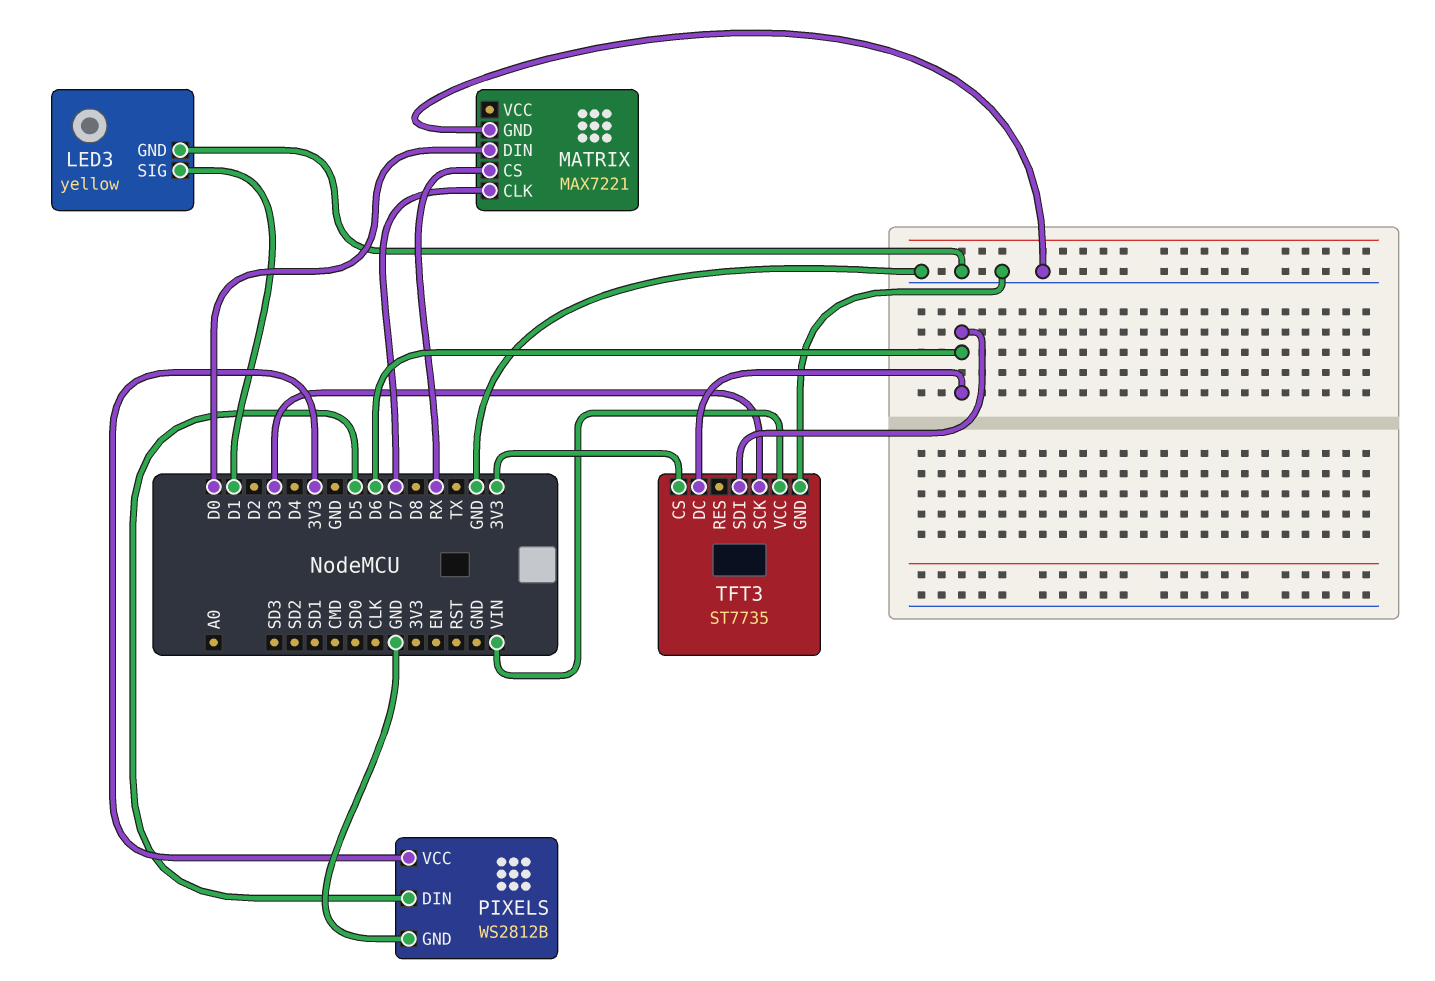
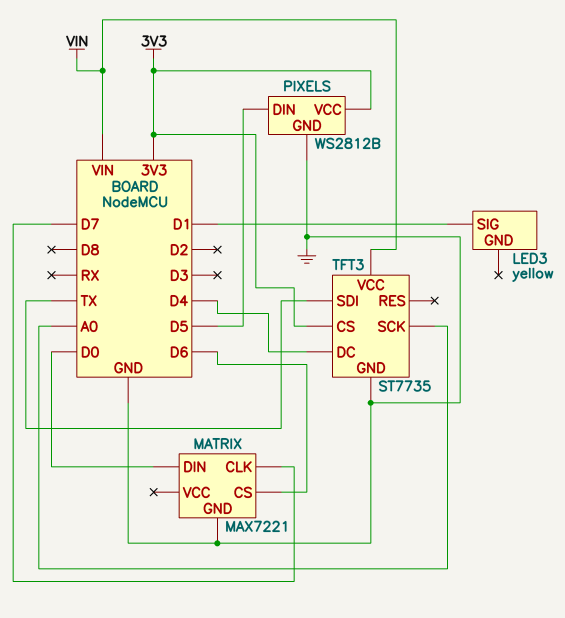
LED3 pin GND: GND -> none
MATRIX pin CS: RX -> D6
TFT3 pin DC: D6 -> D4
TFT3 pin SCK: D3 -> A0
TFT3 pin SDI: D6 -> TX

